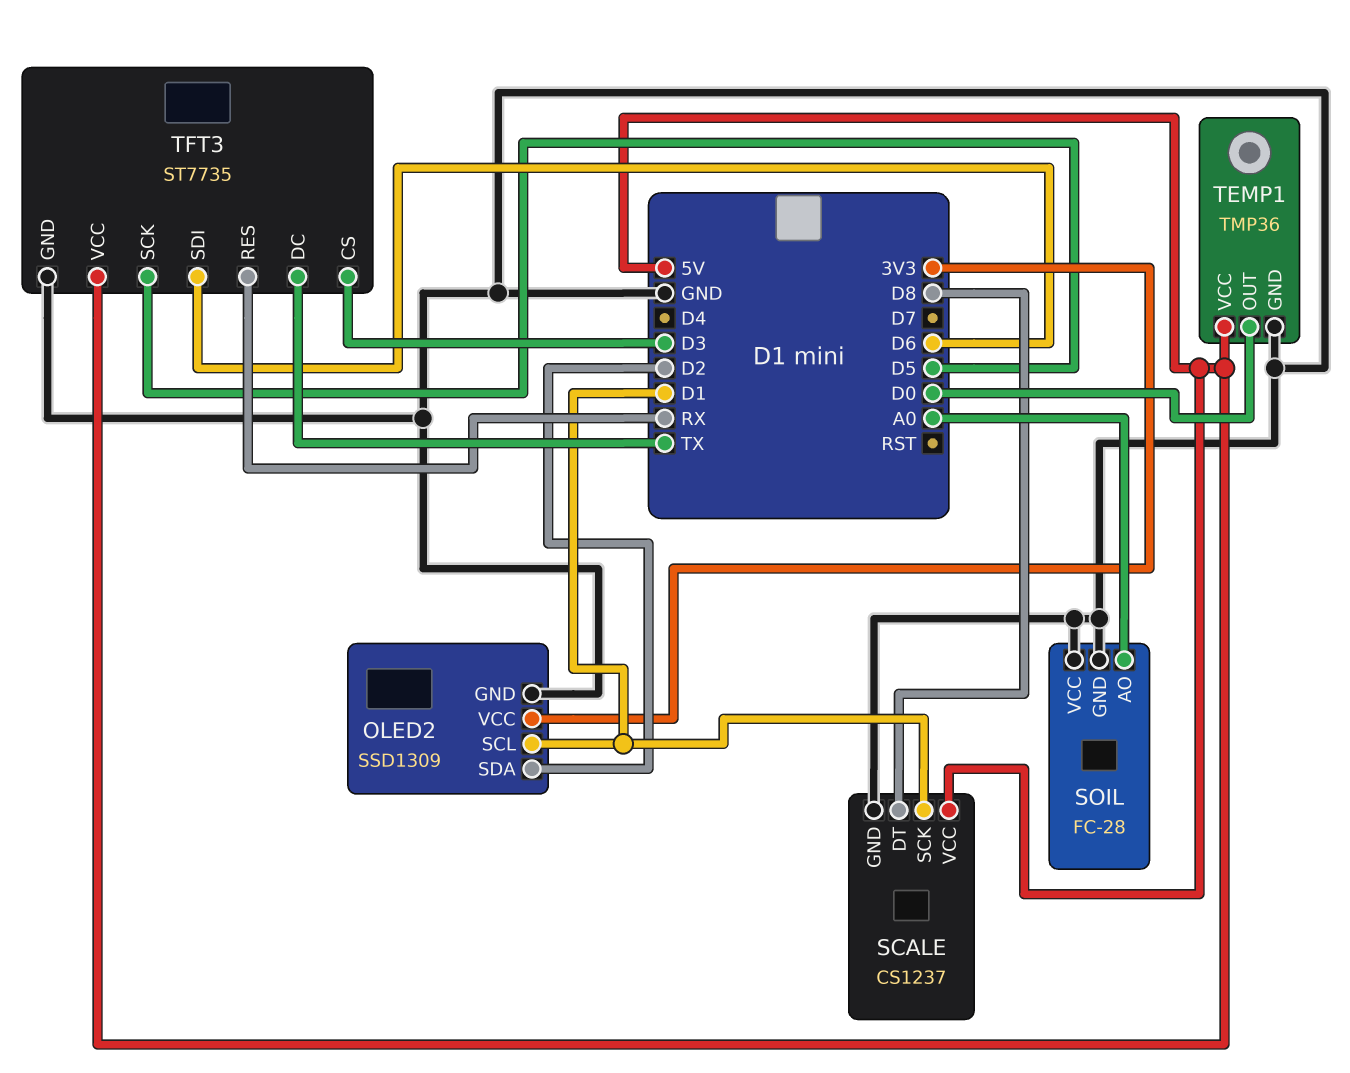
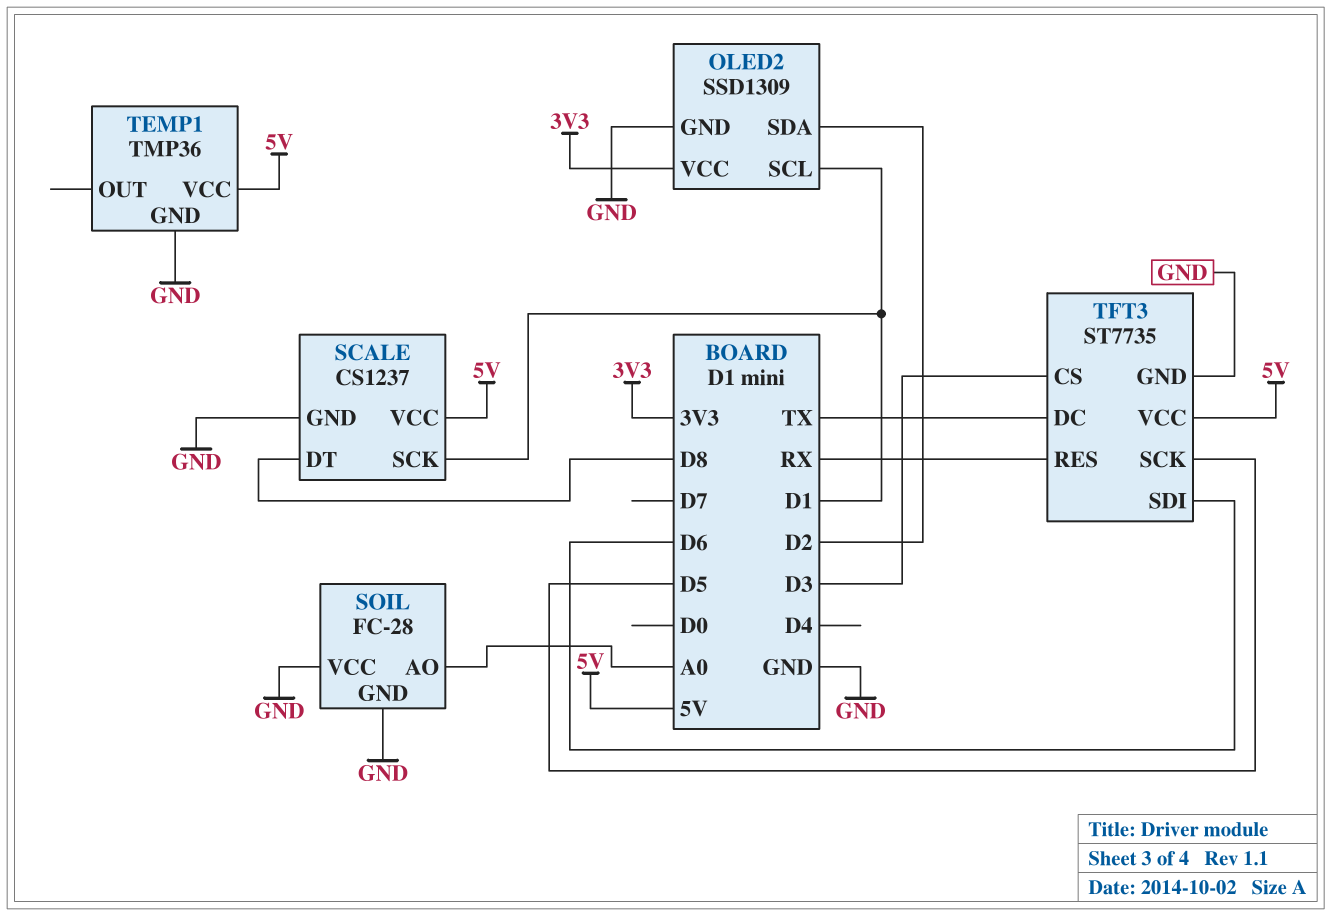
TEMP1 pin OUT: D0 -> none

